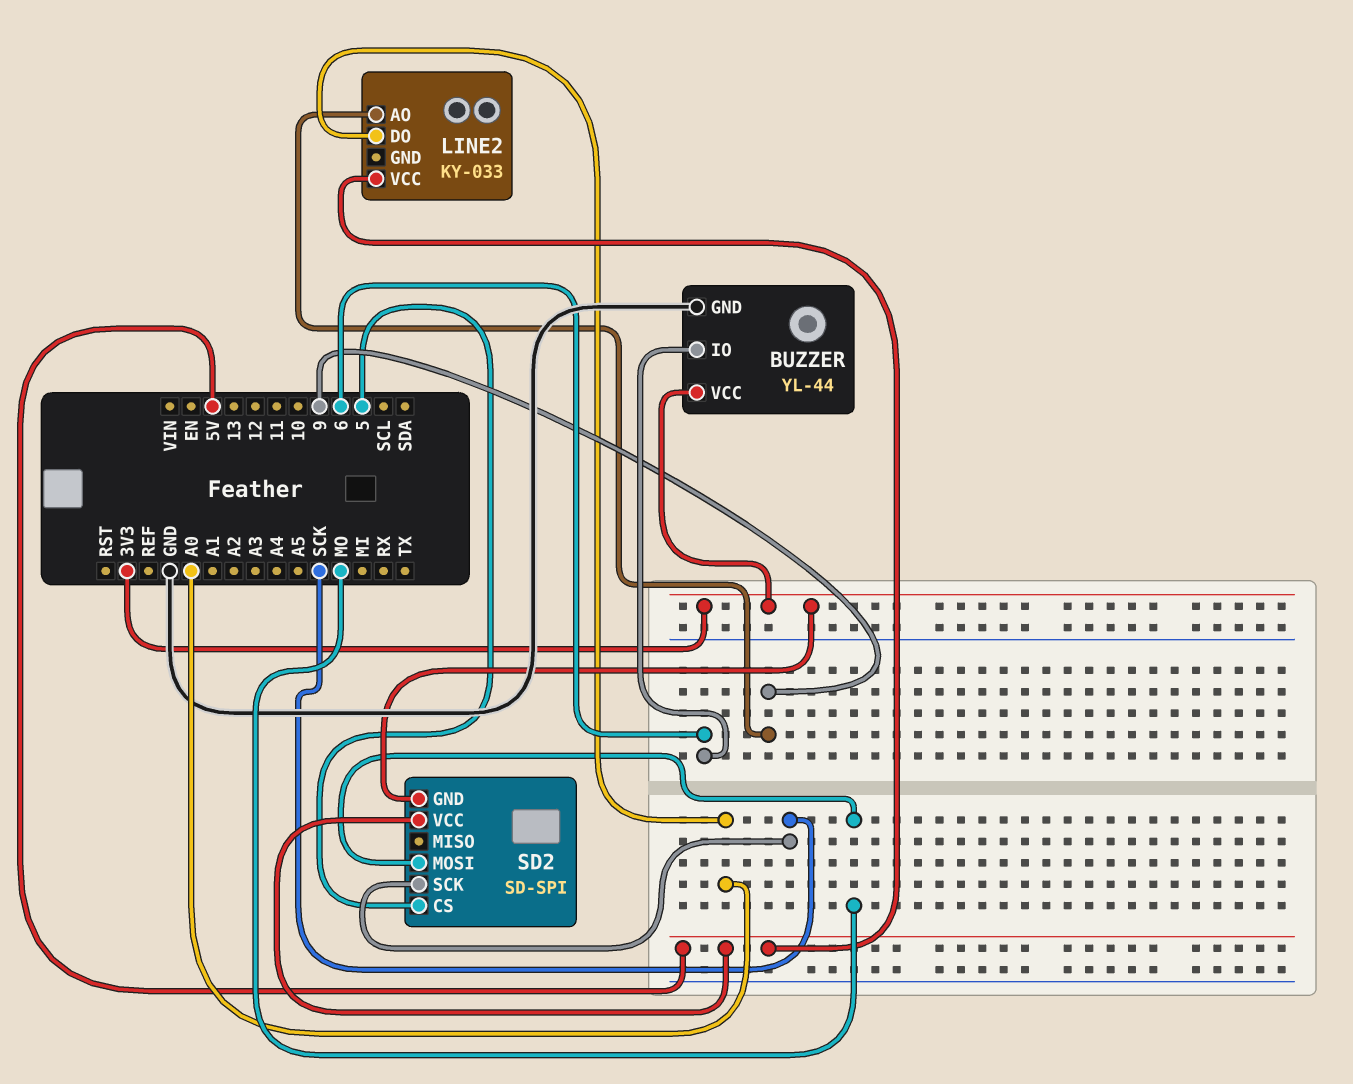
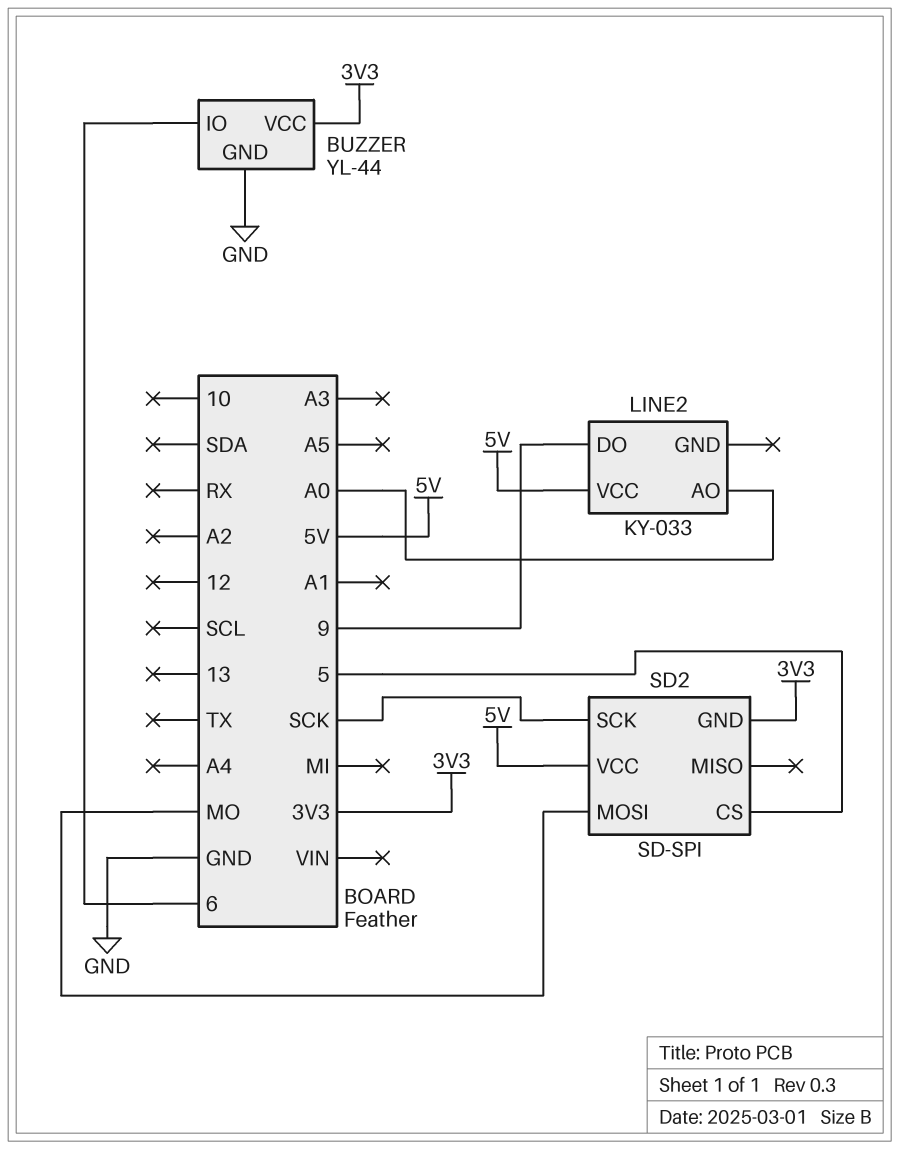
LINE2 pin AO: 9 -> A0
LINE2 pin DO: A0 -> 9

